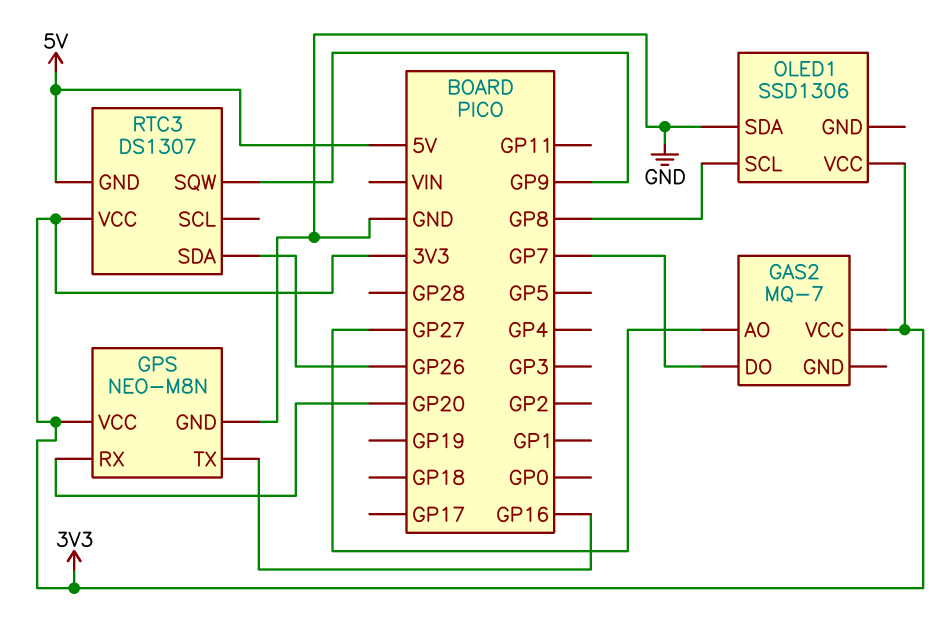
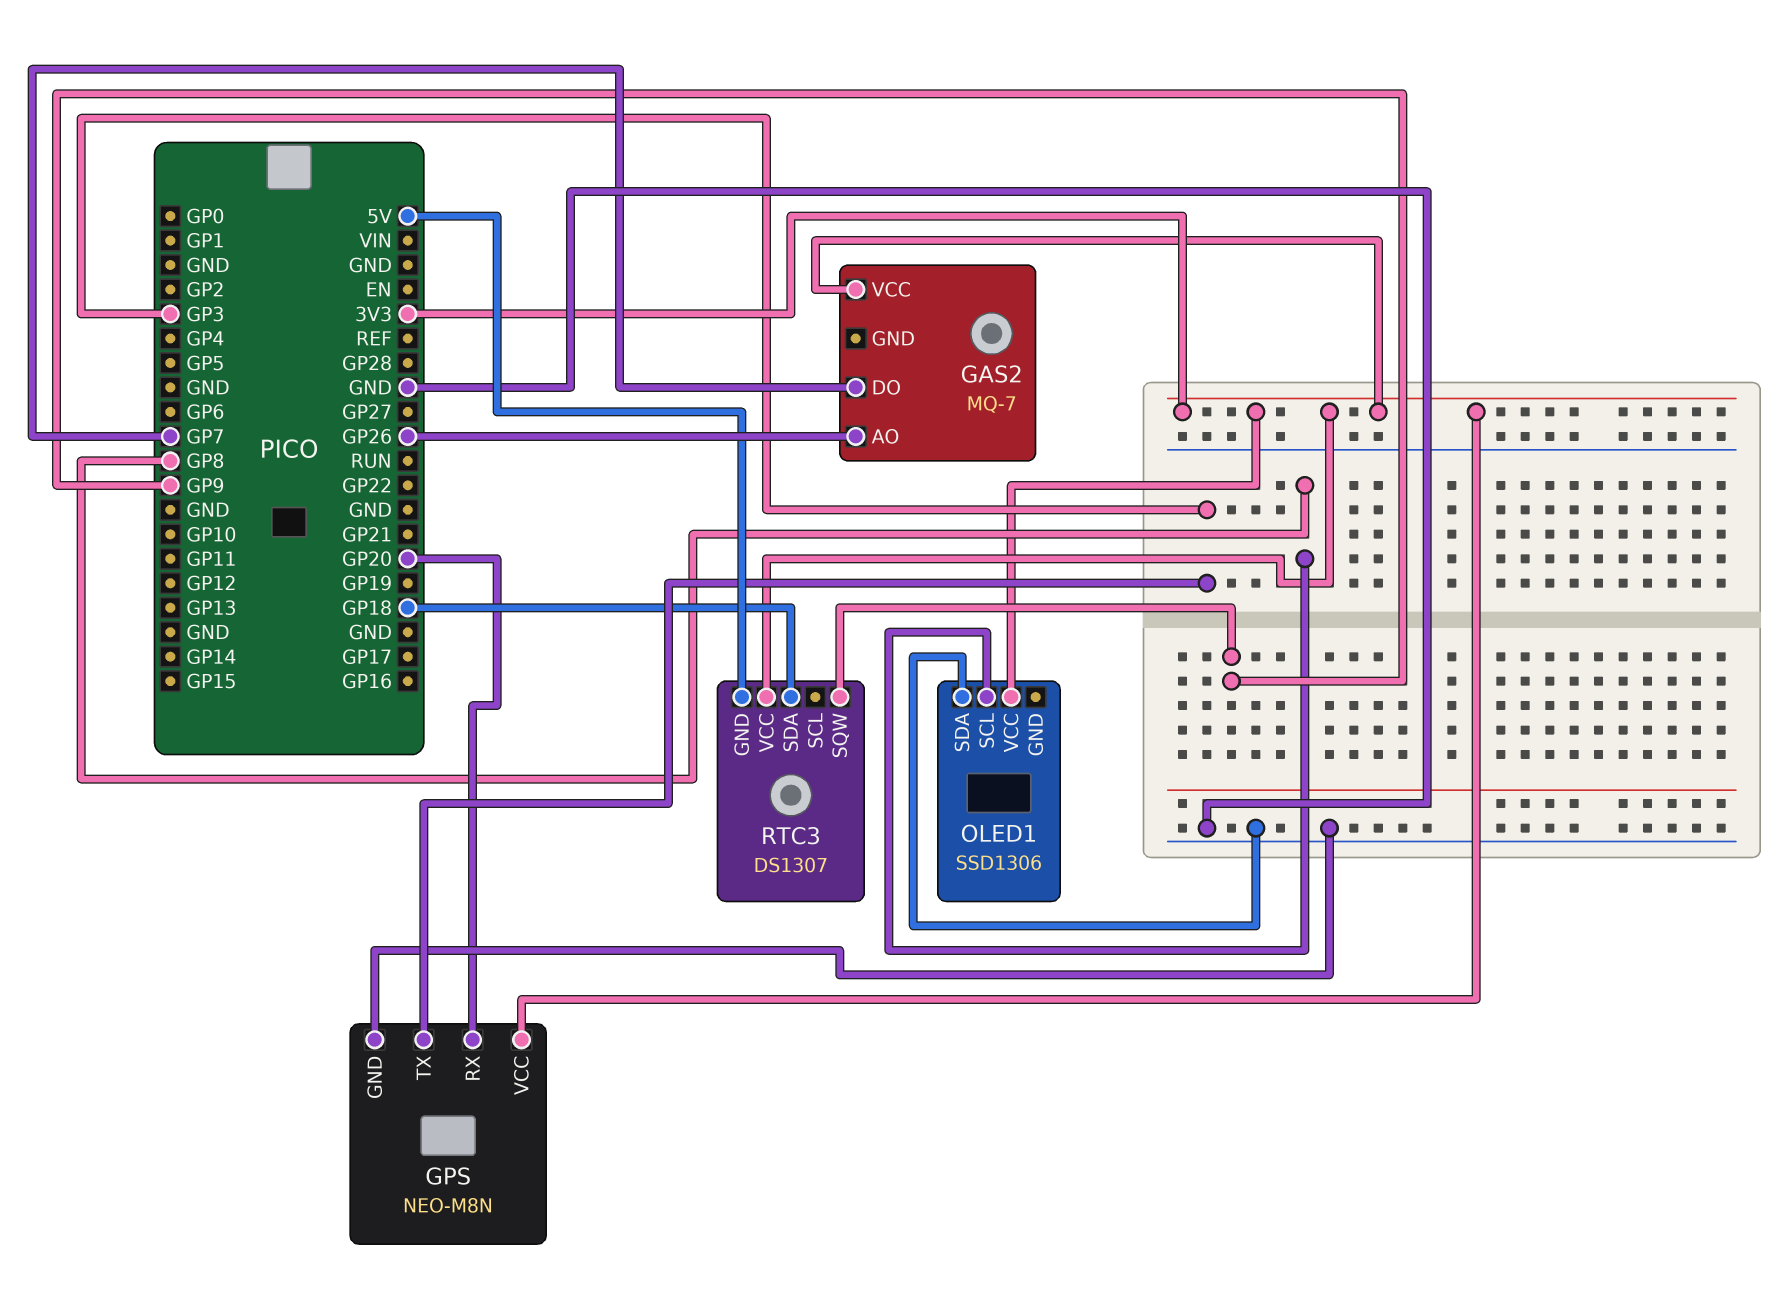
GAS2 pin AO: GP27 -> GP26
GPS pin TX: GP16 -> GP3
RTC3 pin SDA: GP26 -> GP18

